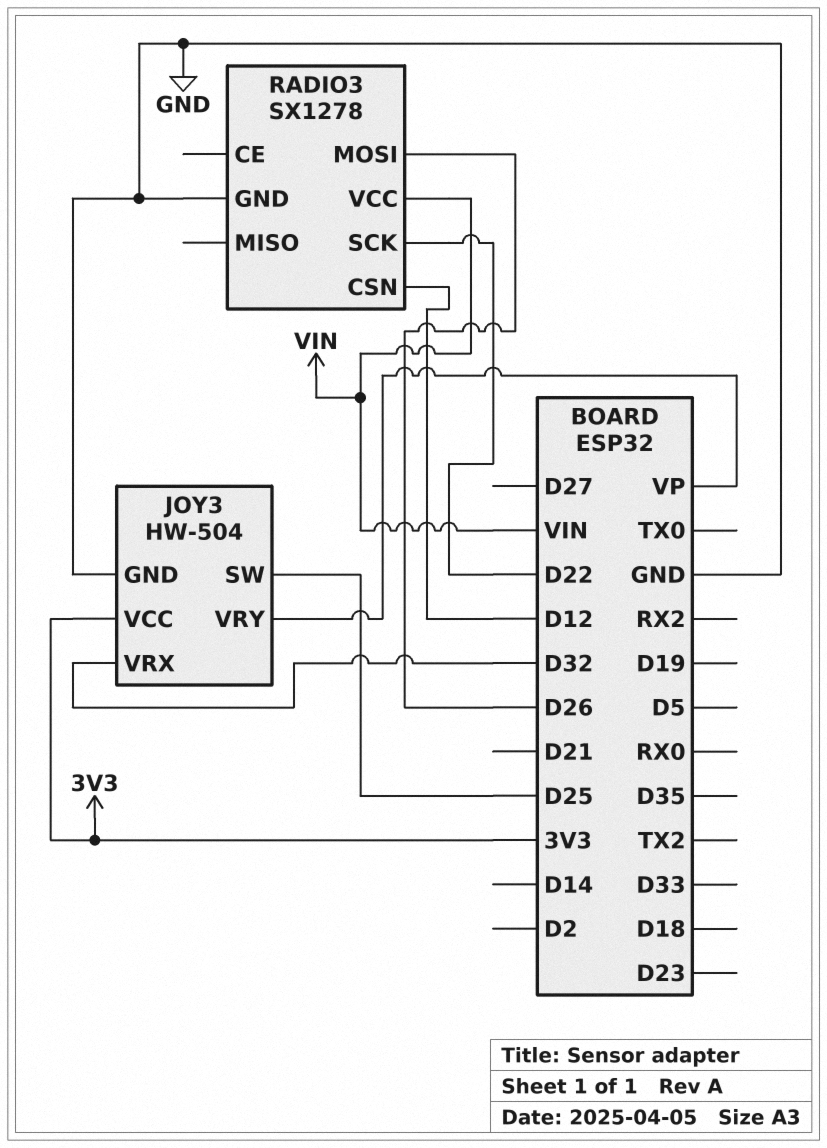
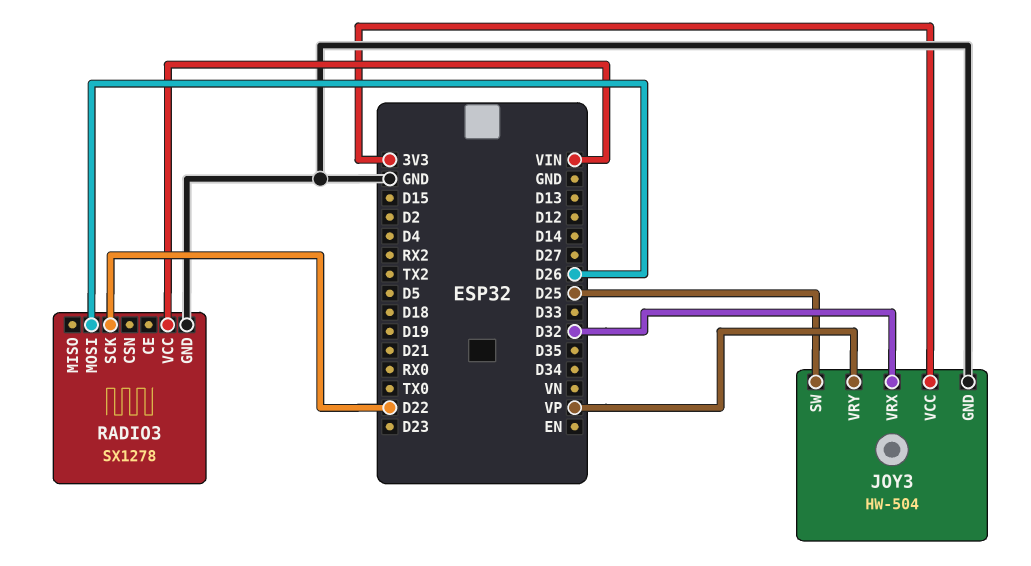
RADIO3 pin CSN: D12 -> none

